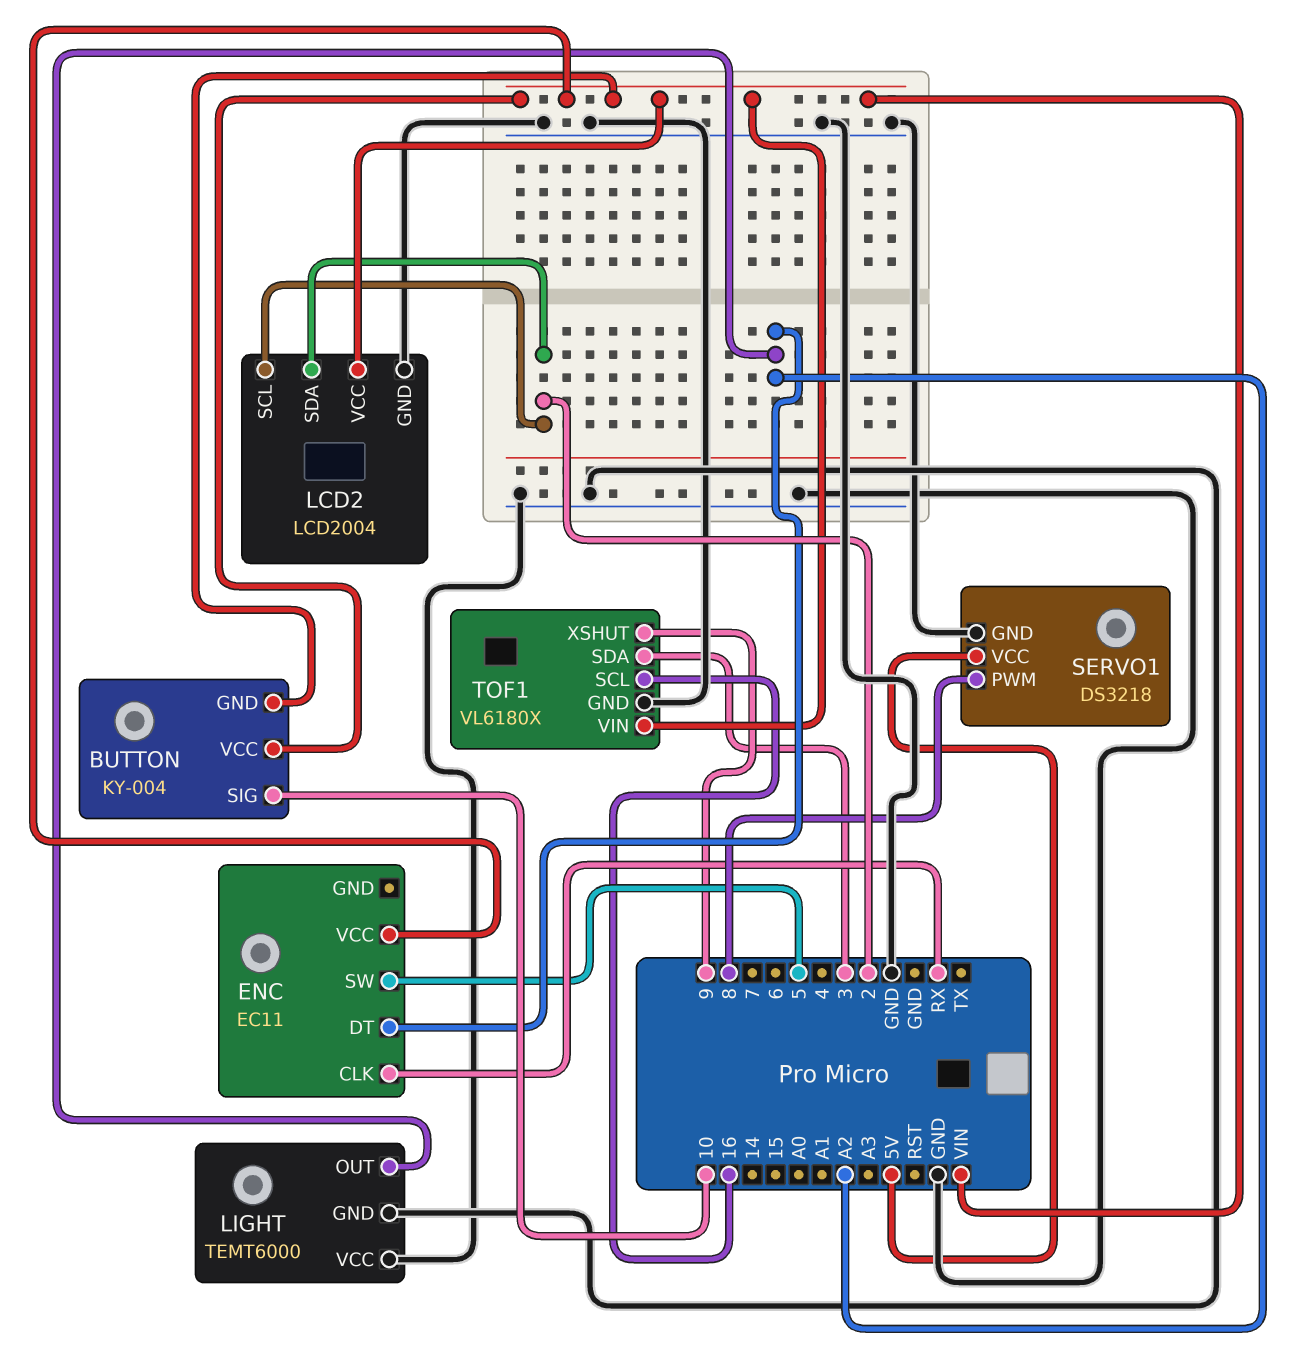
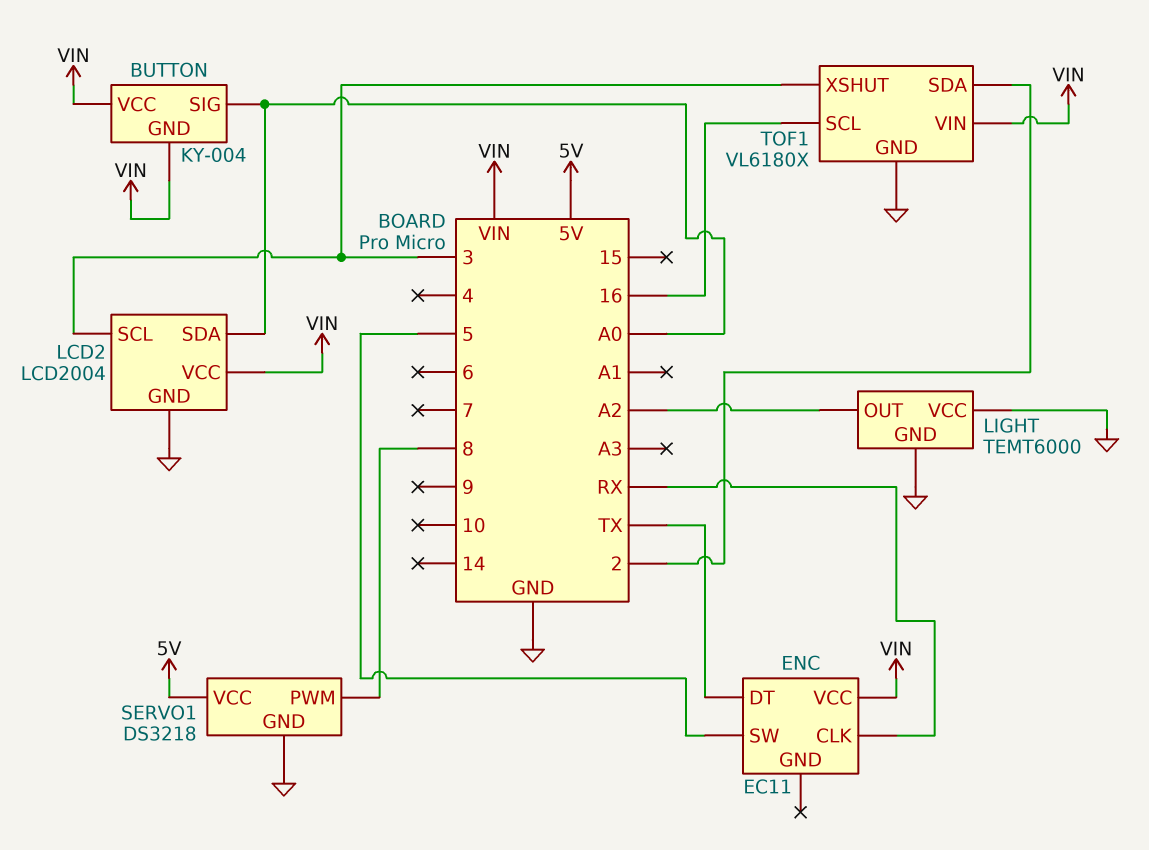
BUTTON pin SIG: 10 -> A0
ENC pin DT: A2 -> TX
LCD2 pin SCL: 2 -> 3
LCD2 pin SDA: 2 -> A0
TOF1 pin SDA: 3 -> 2
TOF1 pin XSHUT: 9 -> 3

